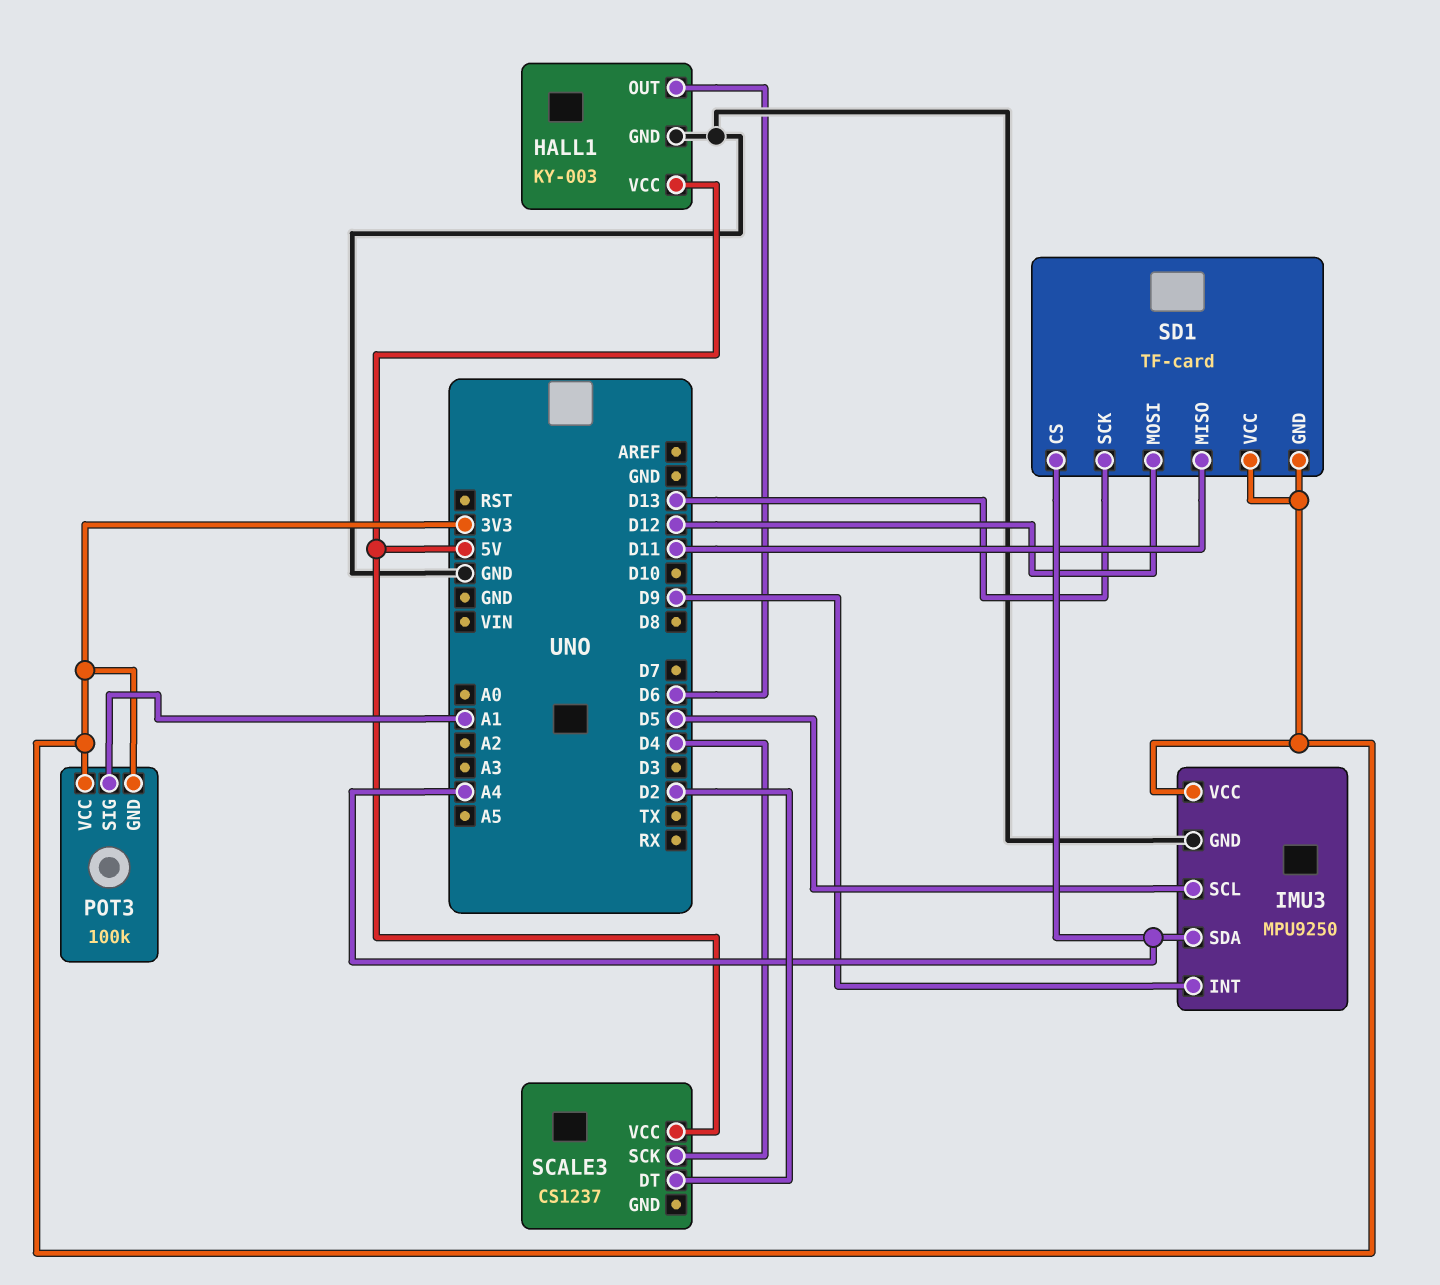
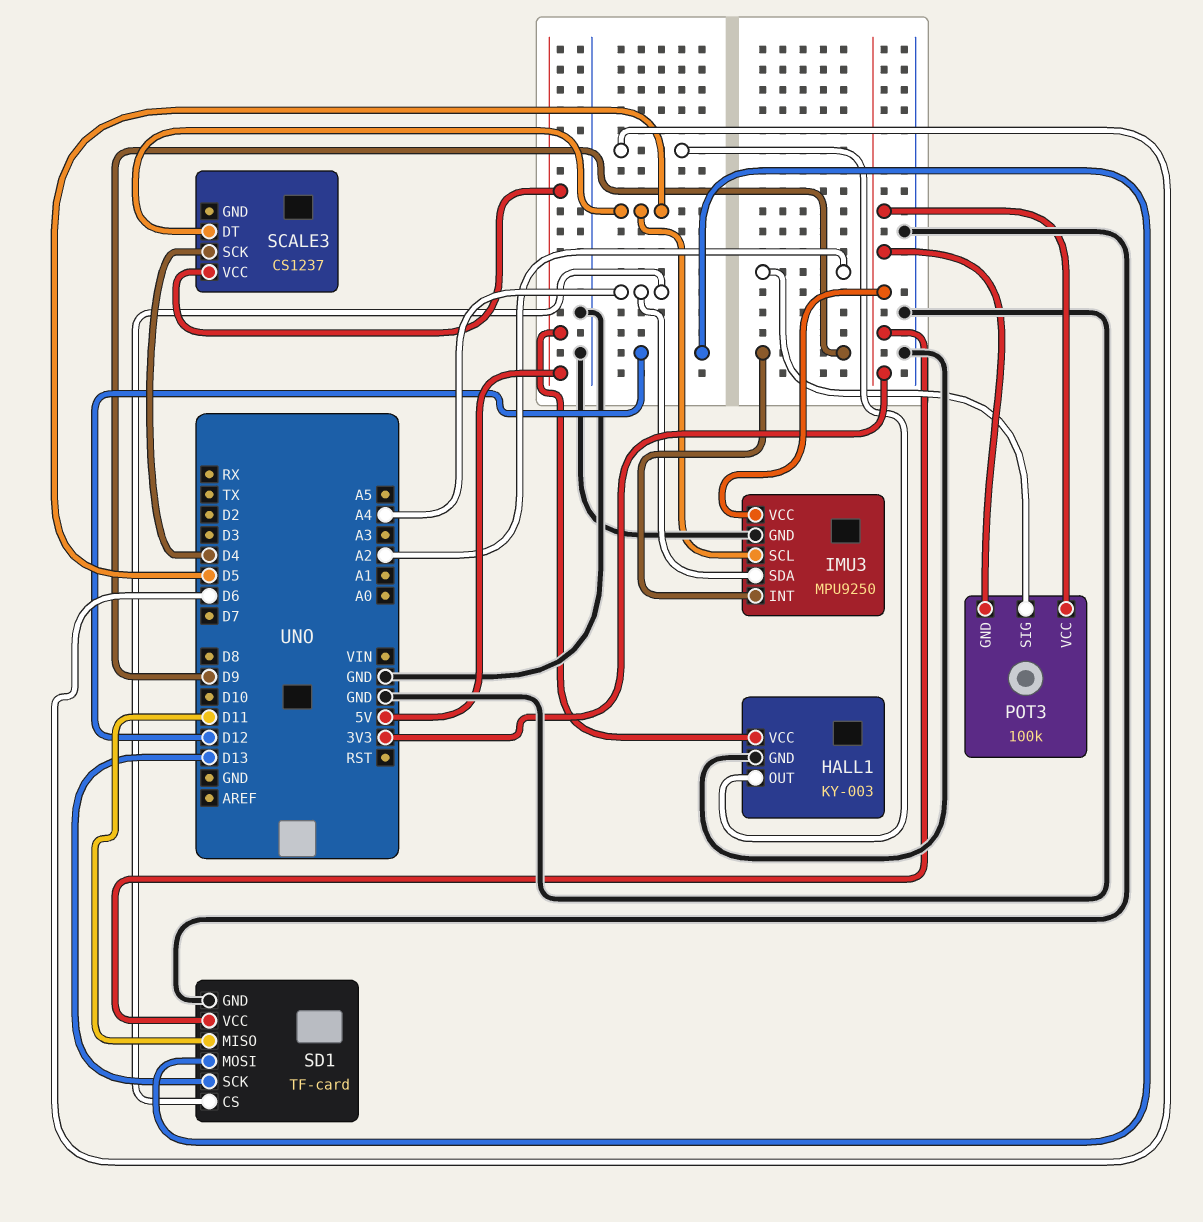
POT3 pin SIG: A1 -> A2
SCALE3 pin DT: D2 -> D5
SD1 pin GND: 3V3 -> GND

